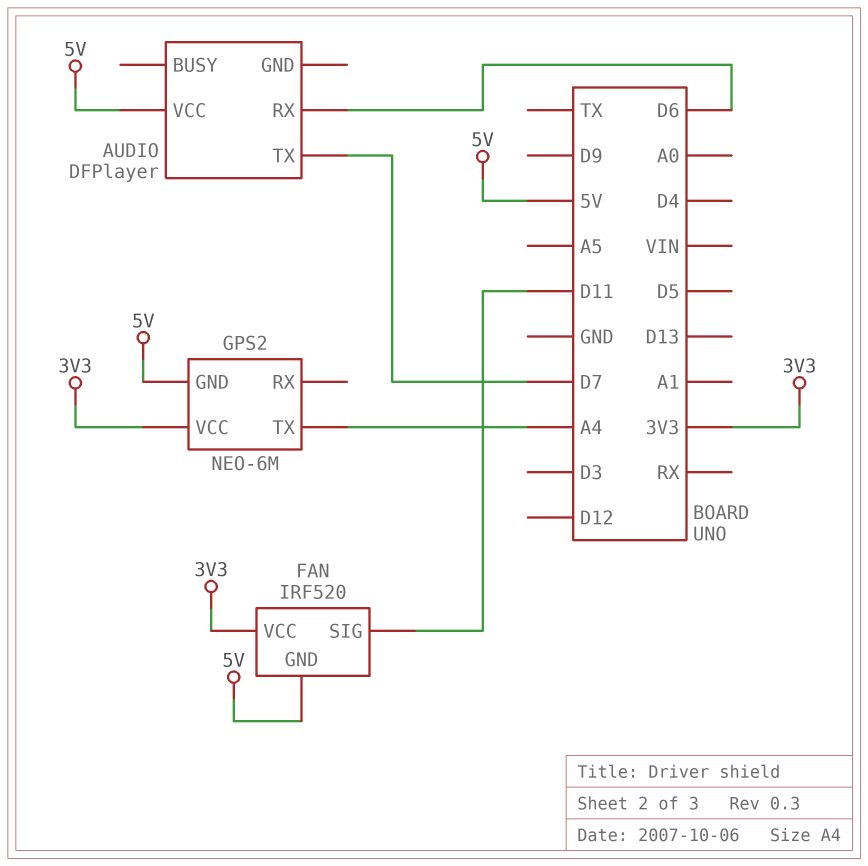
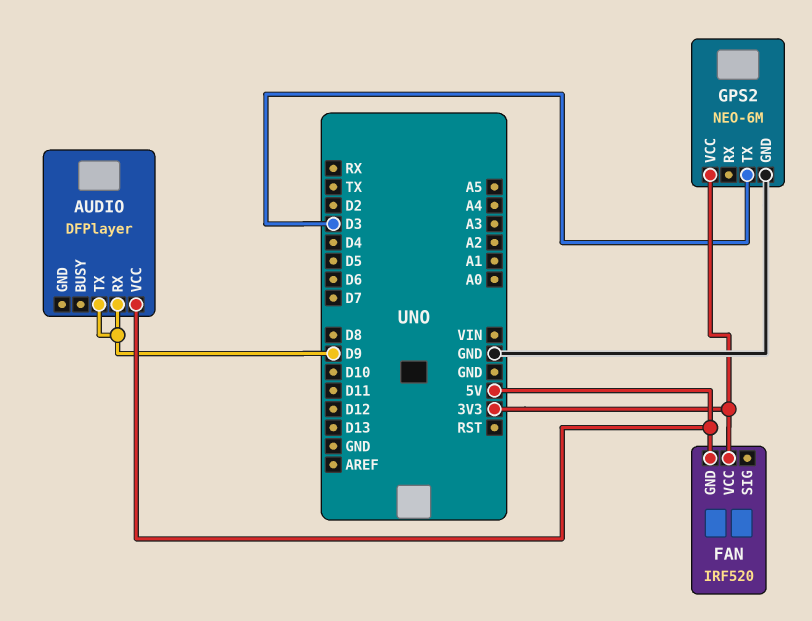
AUDIO pin RX: D6 -> D9
AUDIO pin TX: D7 -> D9
FAN pin SIG: D11 -> none
GPS2 pin GND: 5V -> GND
GPS2 pin TX: A4 -> D3

